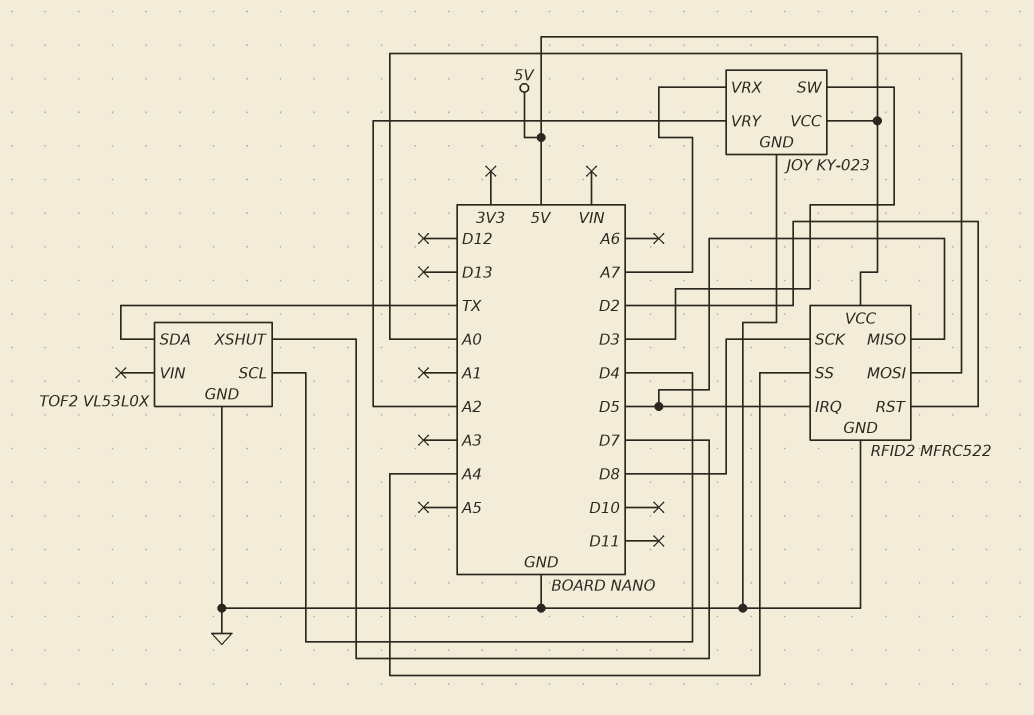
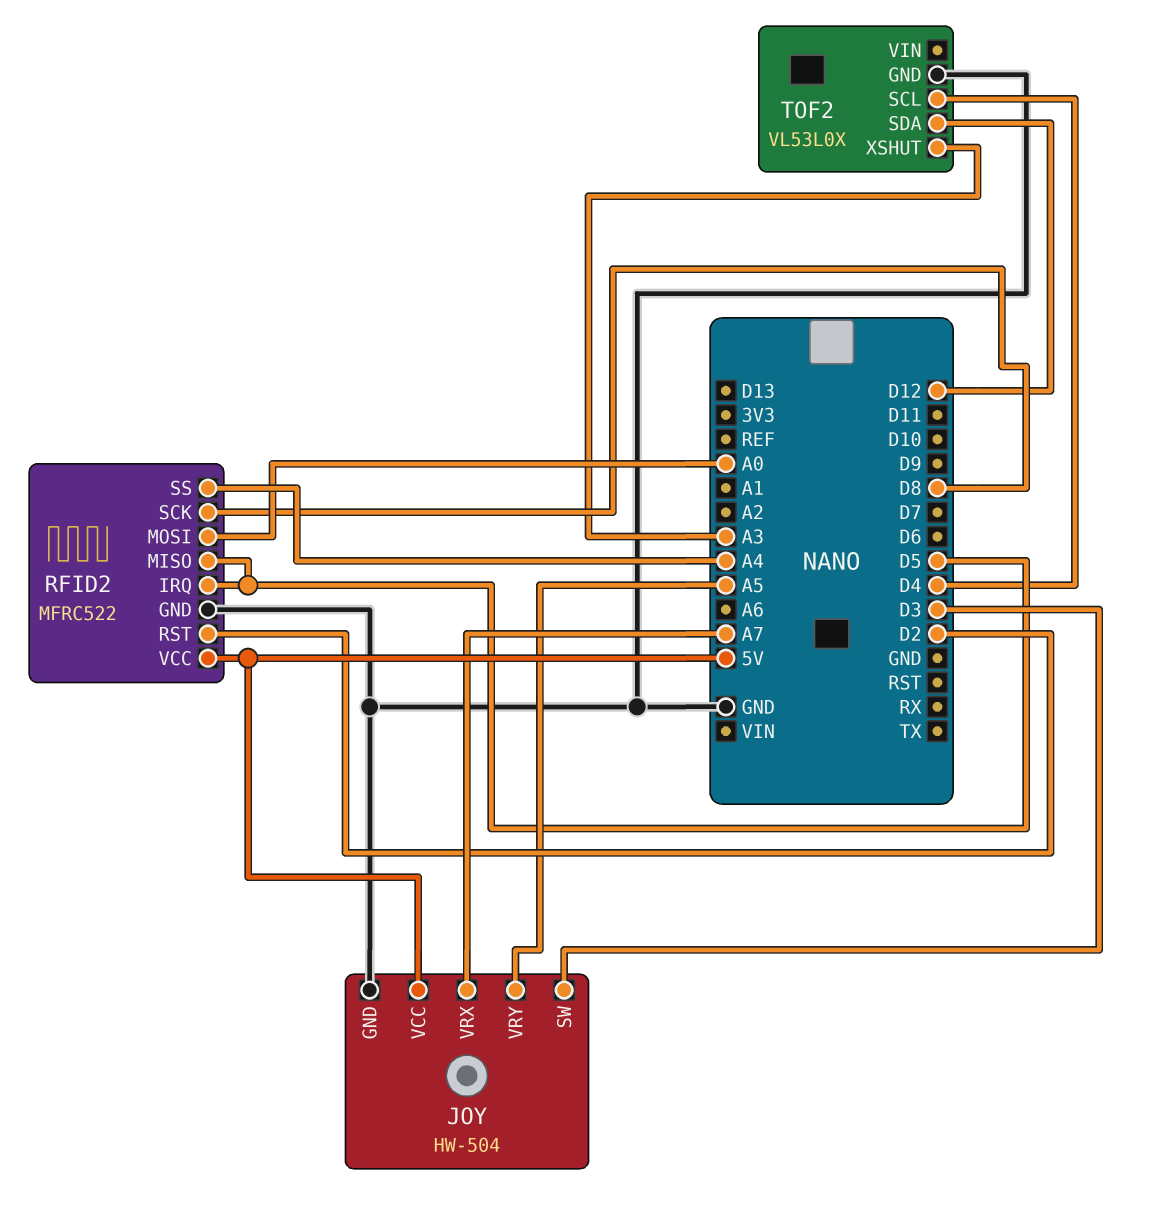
JOY: KY-023 -> HW-504
JOY pin VRY: A2 -> A5
TOF2 pin SDA: TX -> D12
TOF2 pin XSHUT: D7 -> A3

